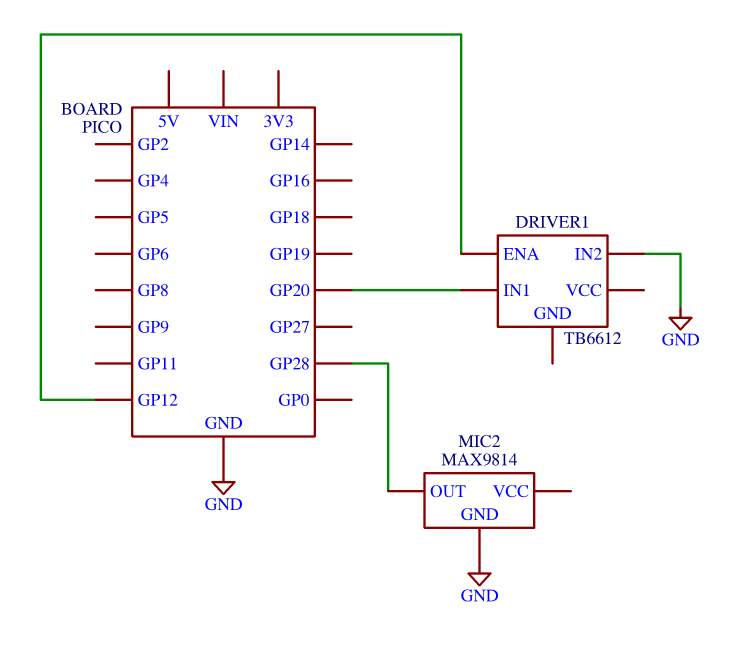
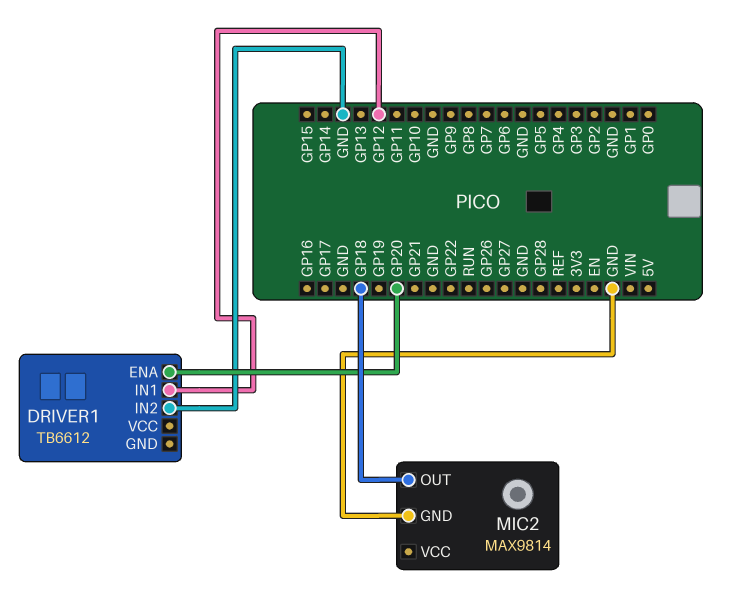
DRIVER1 pin ENA: GP12 -> GP20
DRIVER1 pin IN1: GP20 -> GP12
MIC2 pin OUT: GP28 -> GP18

